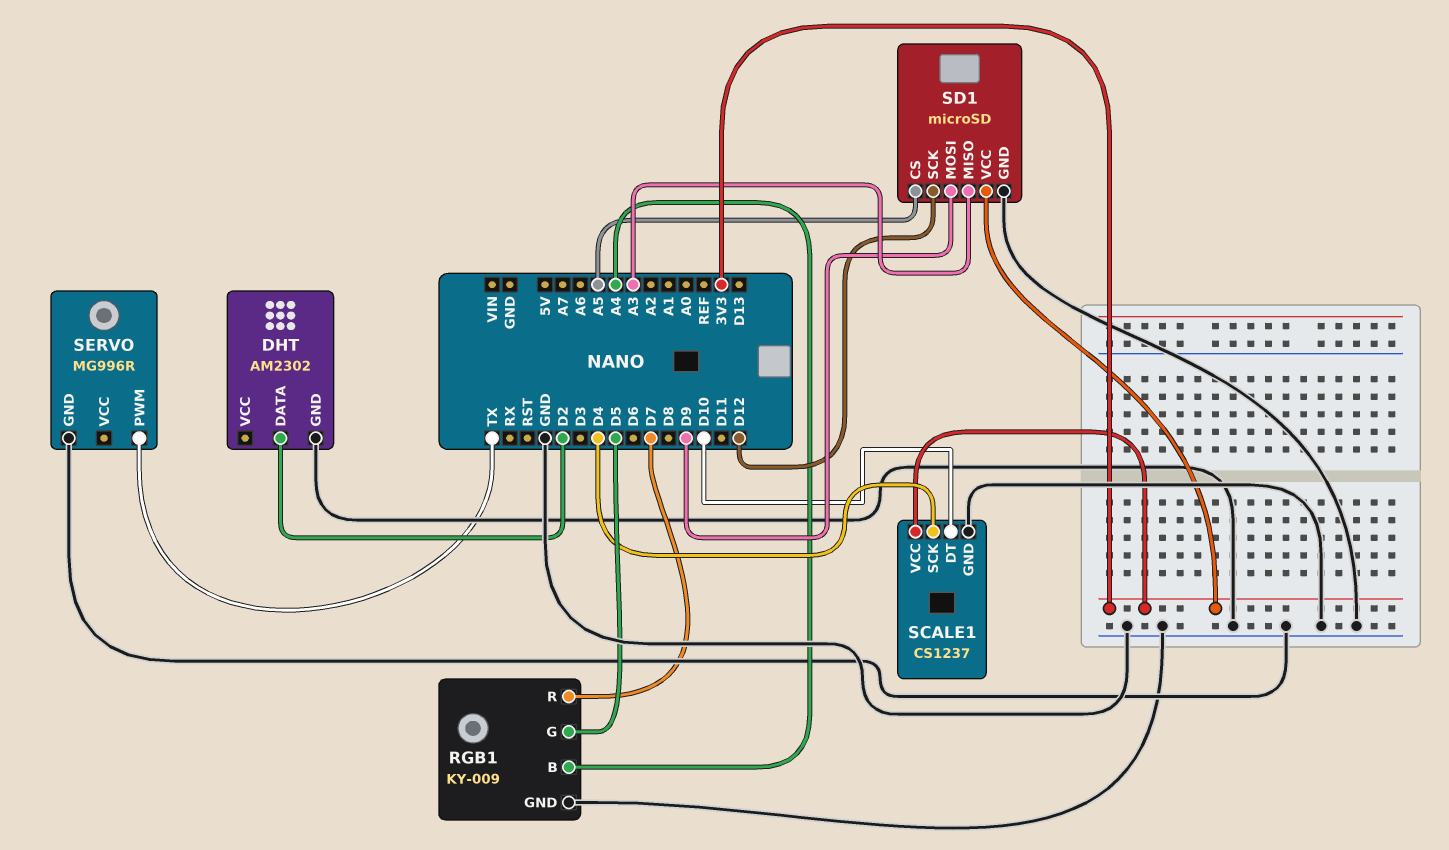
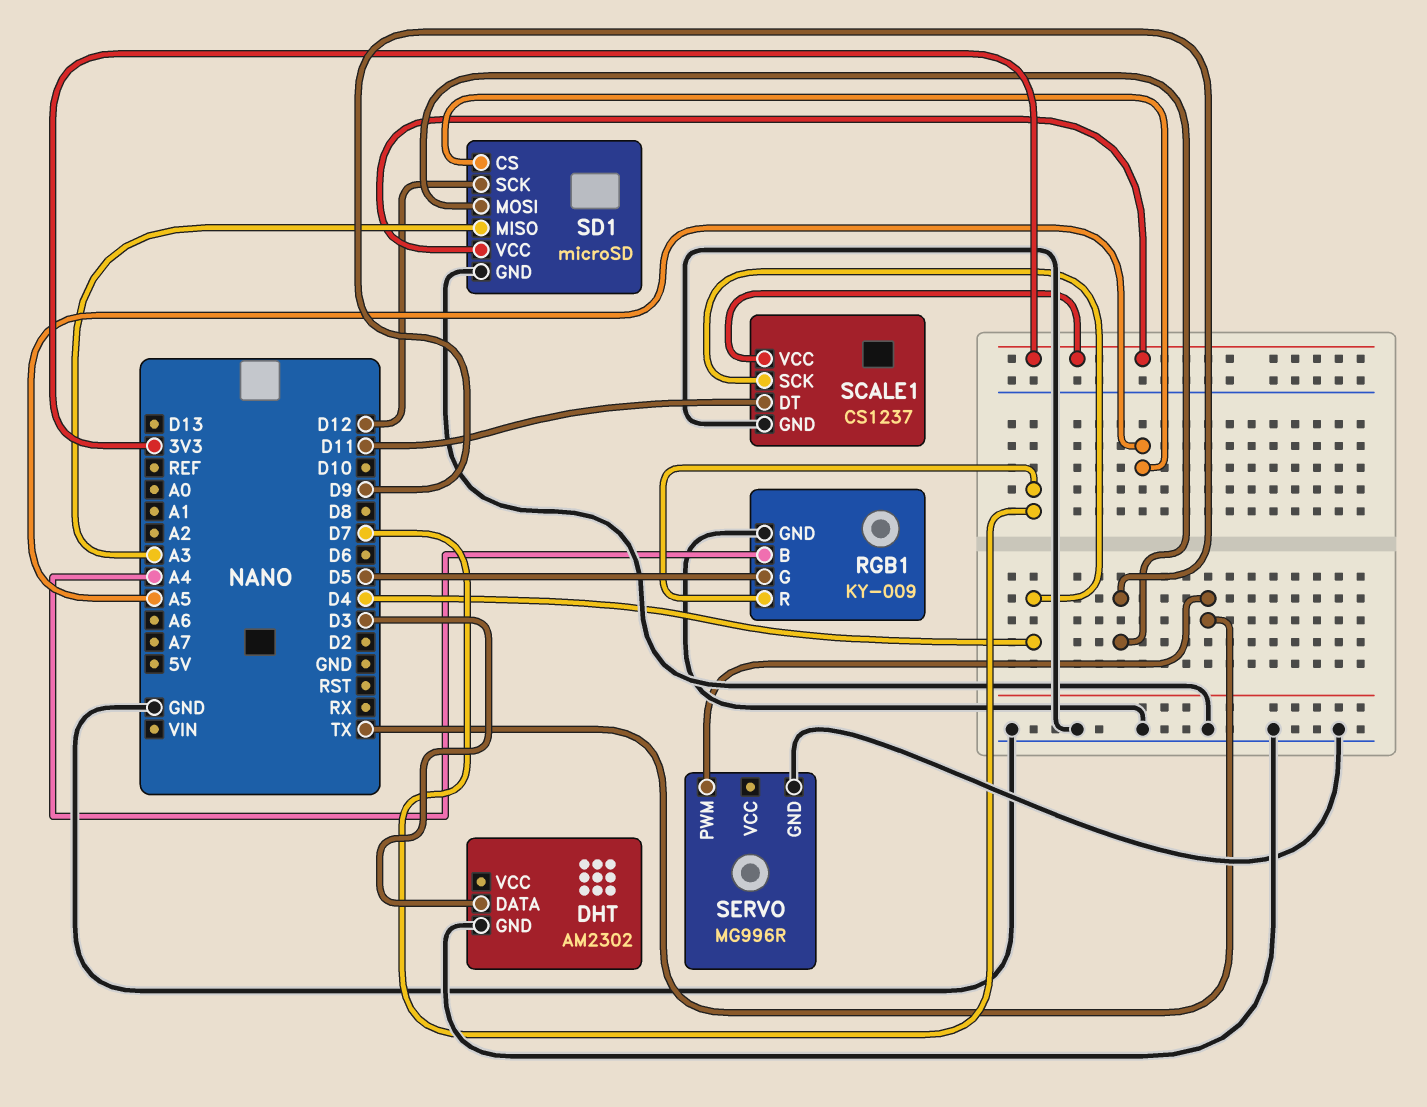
DHT pin DATA: D2 -> D3
SCALE1 pin DT: D10 -> D11

